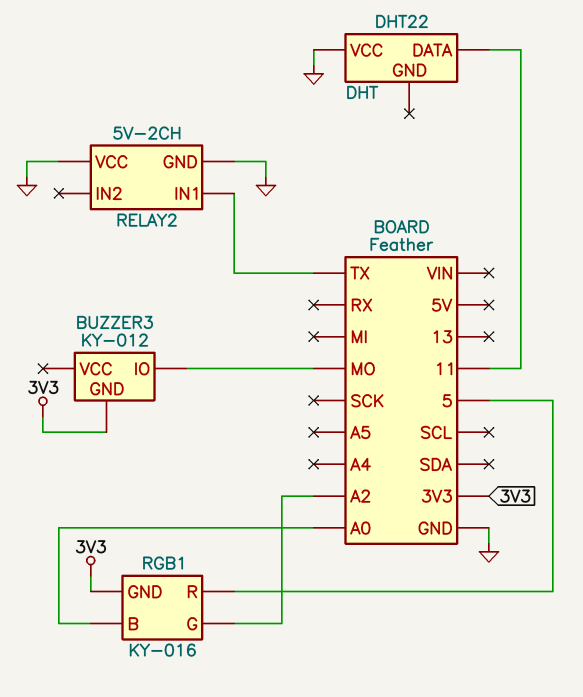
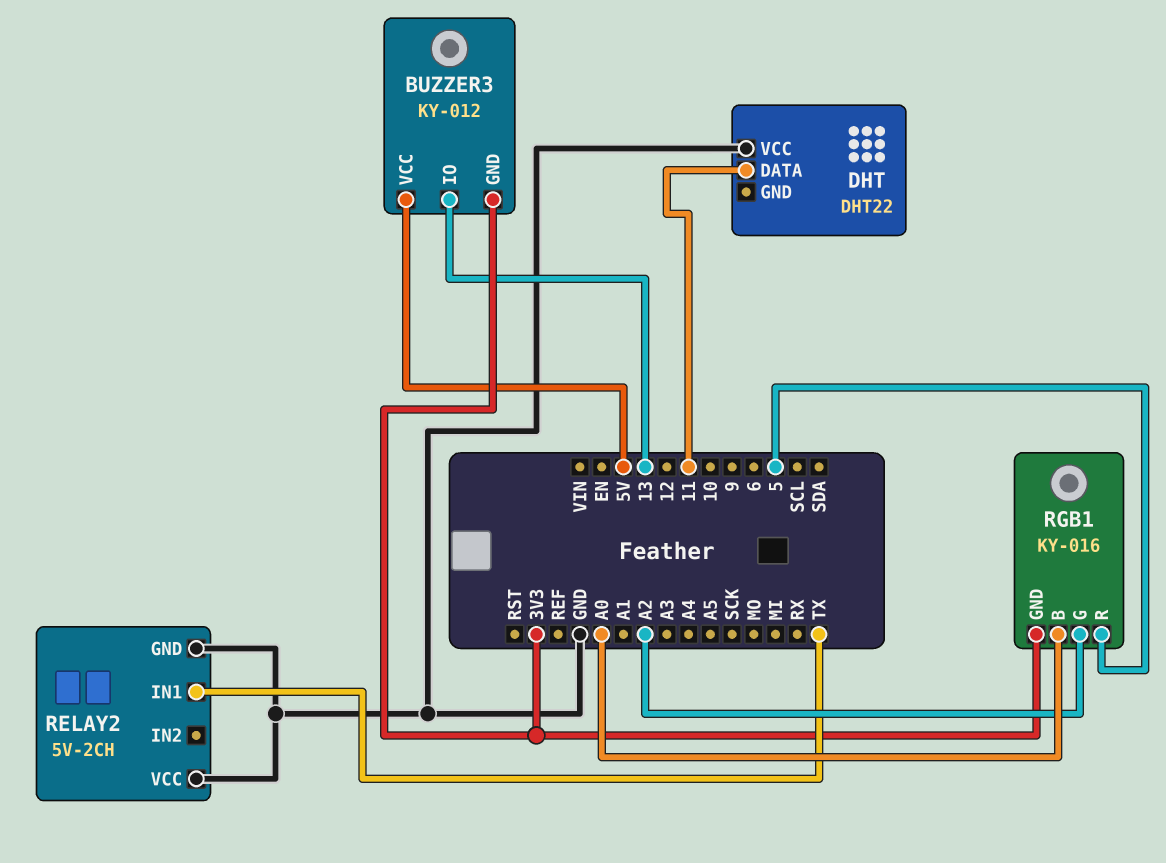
BUZZER3 pin IO: MO -> 13
BUZZER3 pin VCC: none -> 5V

